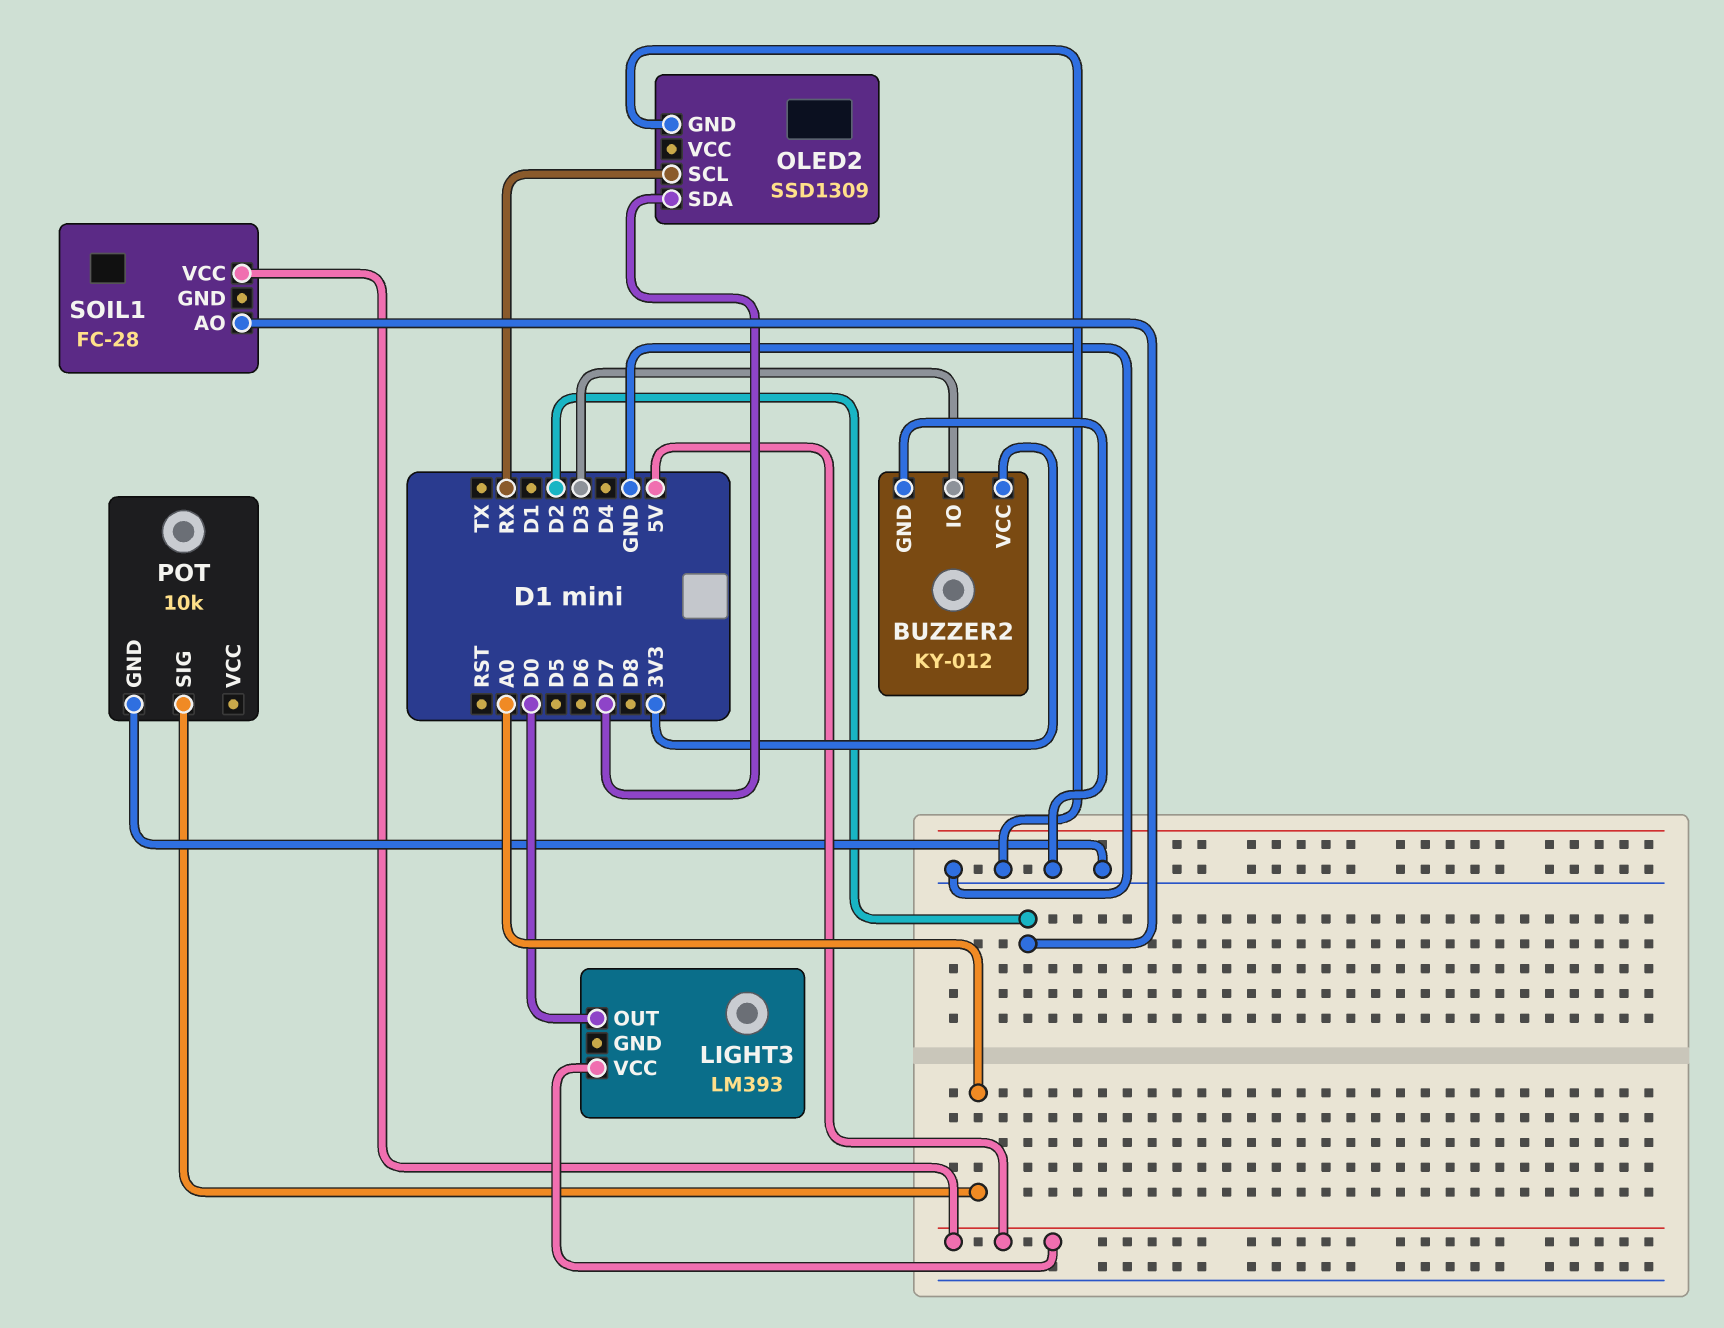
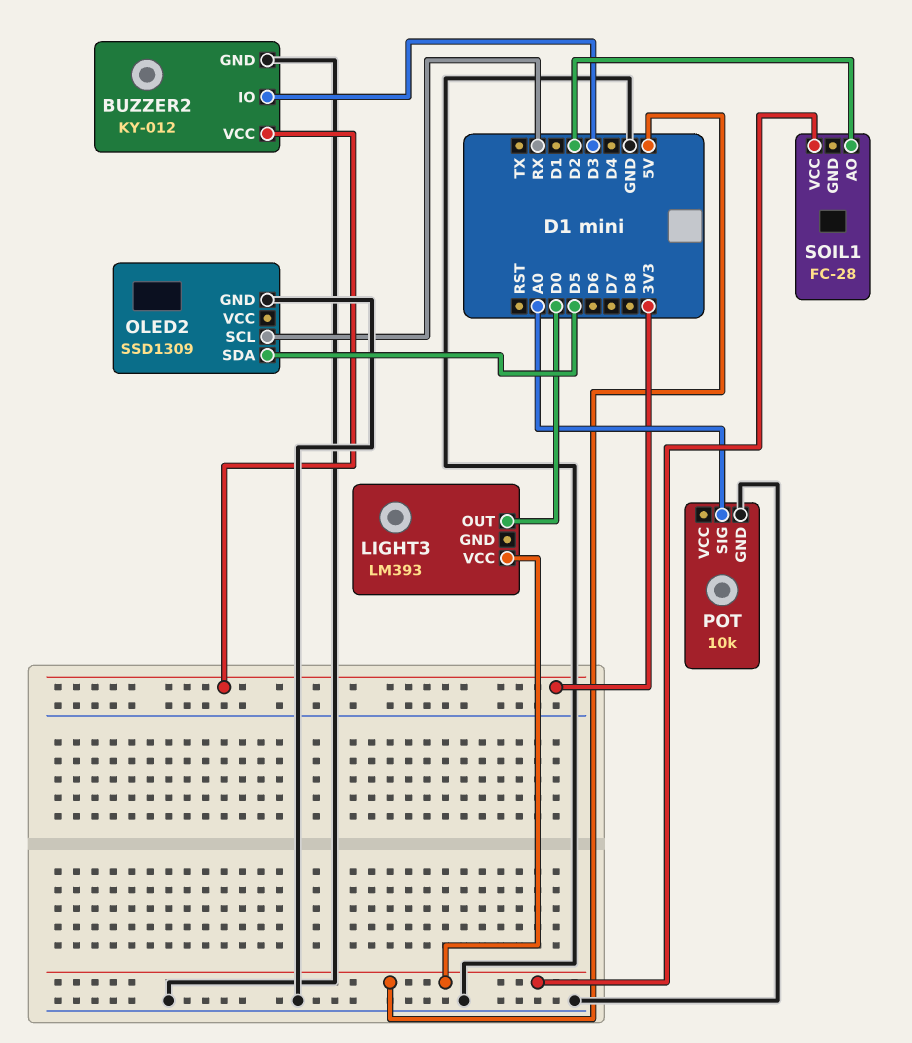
OLED2 pin SDA: D7 -> D5

